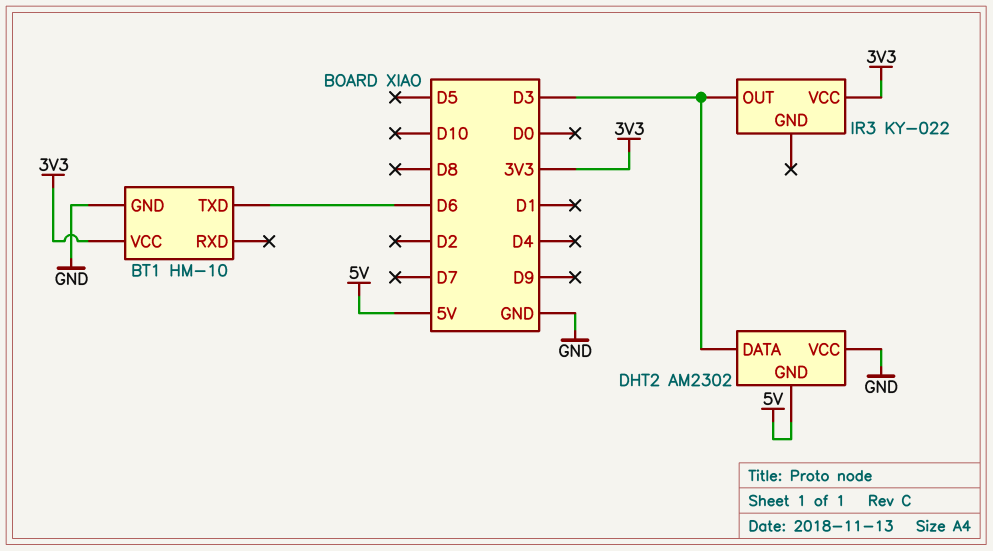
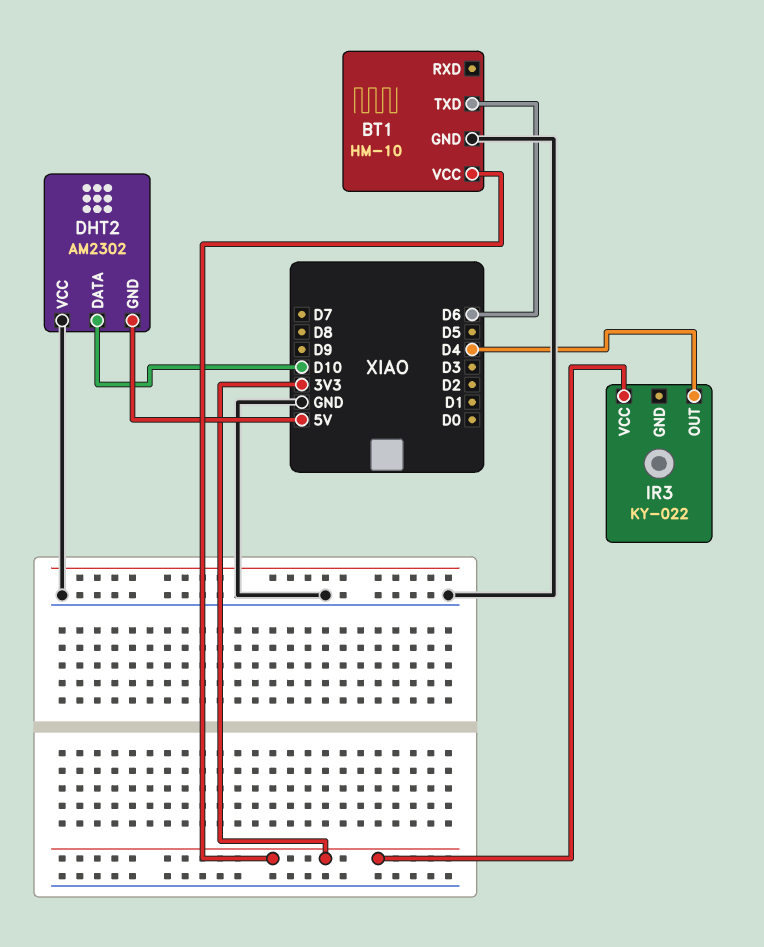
DHT2 pin DATA: D3 -> D10
IR3 pin OUT: D3 -> D4

